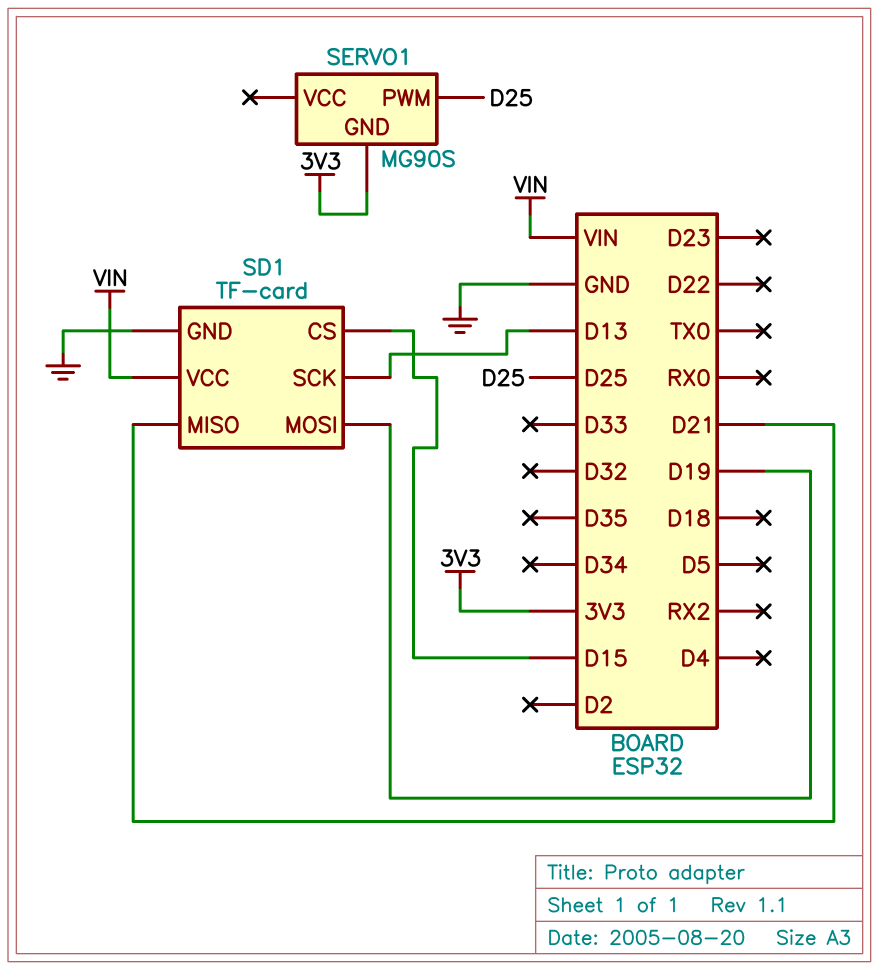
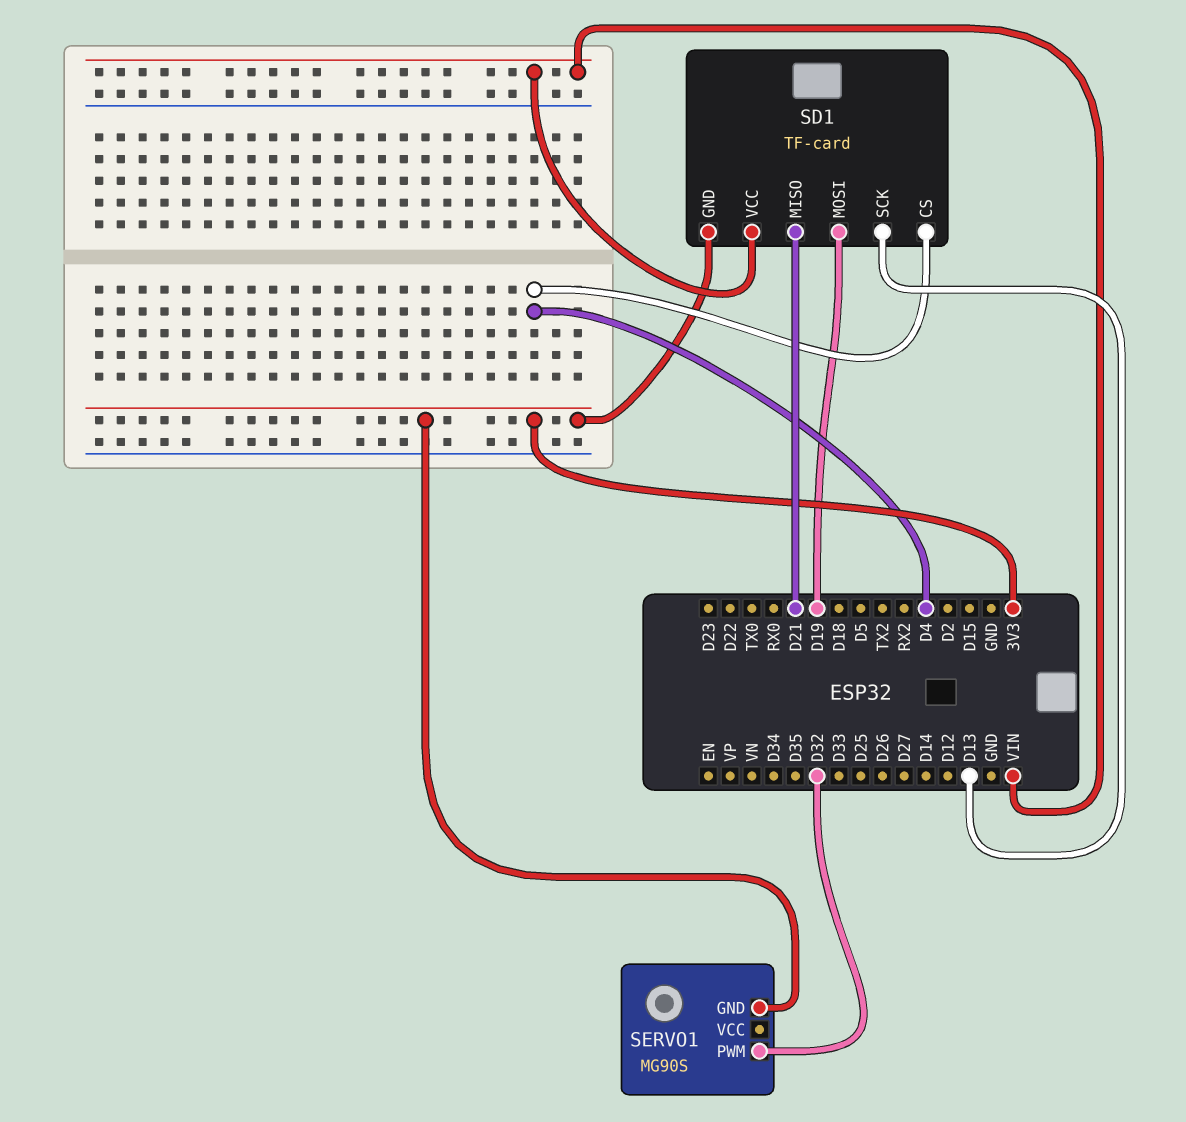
SD1 pin CS: D15 -> D4
SD1 pin GND: GND -> 3V3
SERVO1 pin PWM: D25 -> D32

